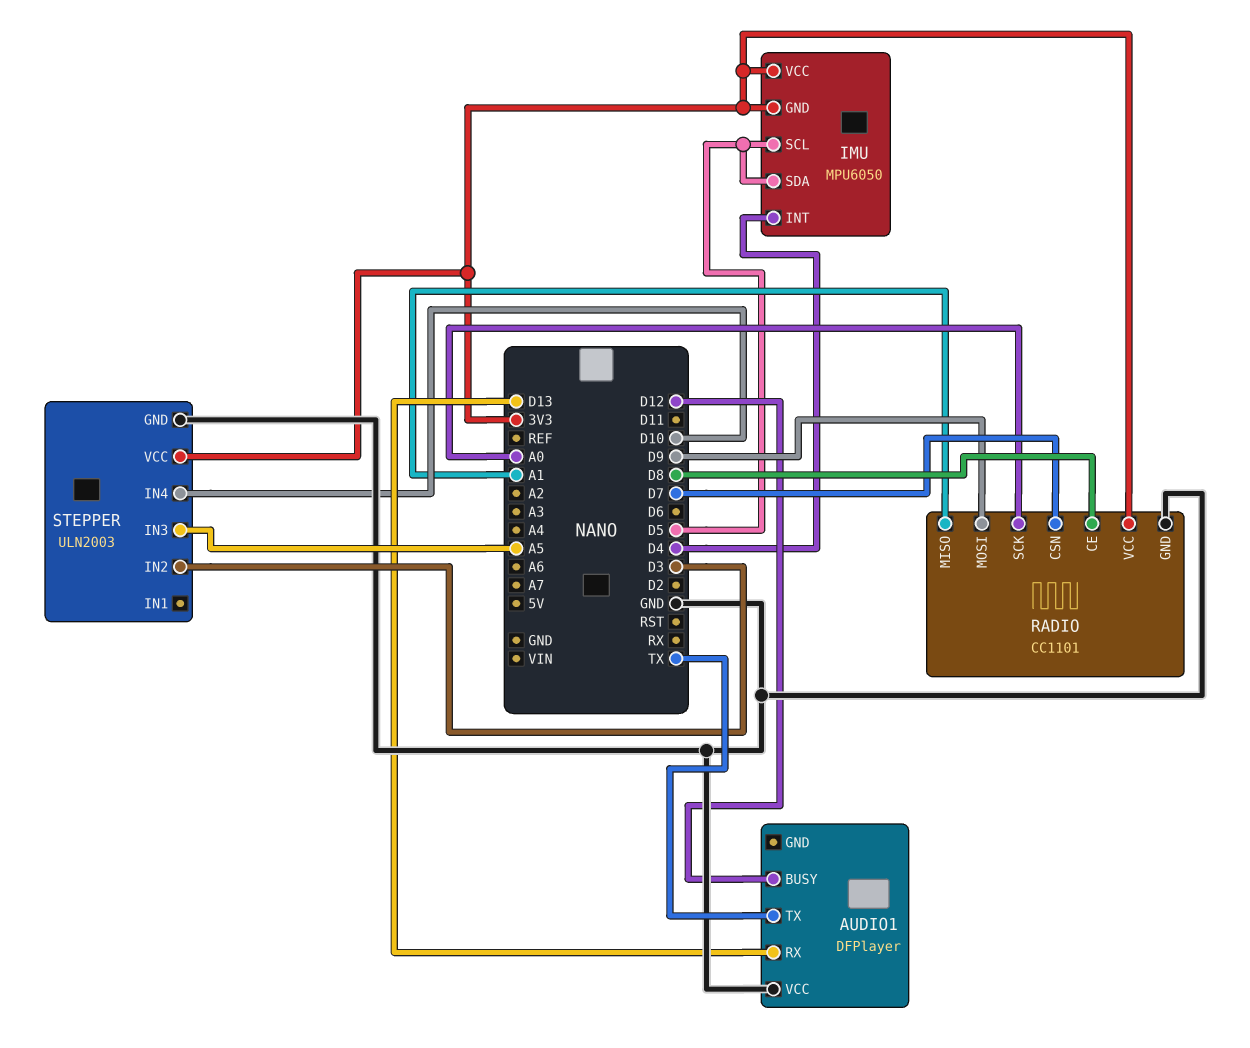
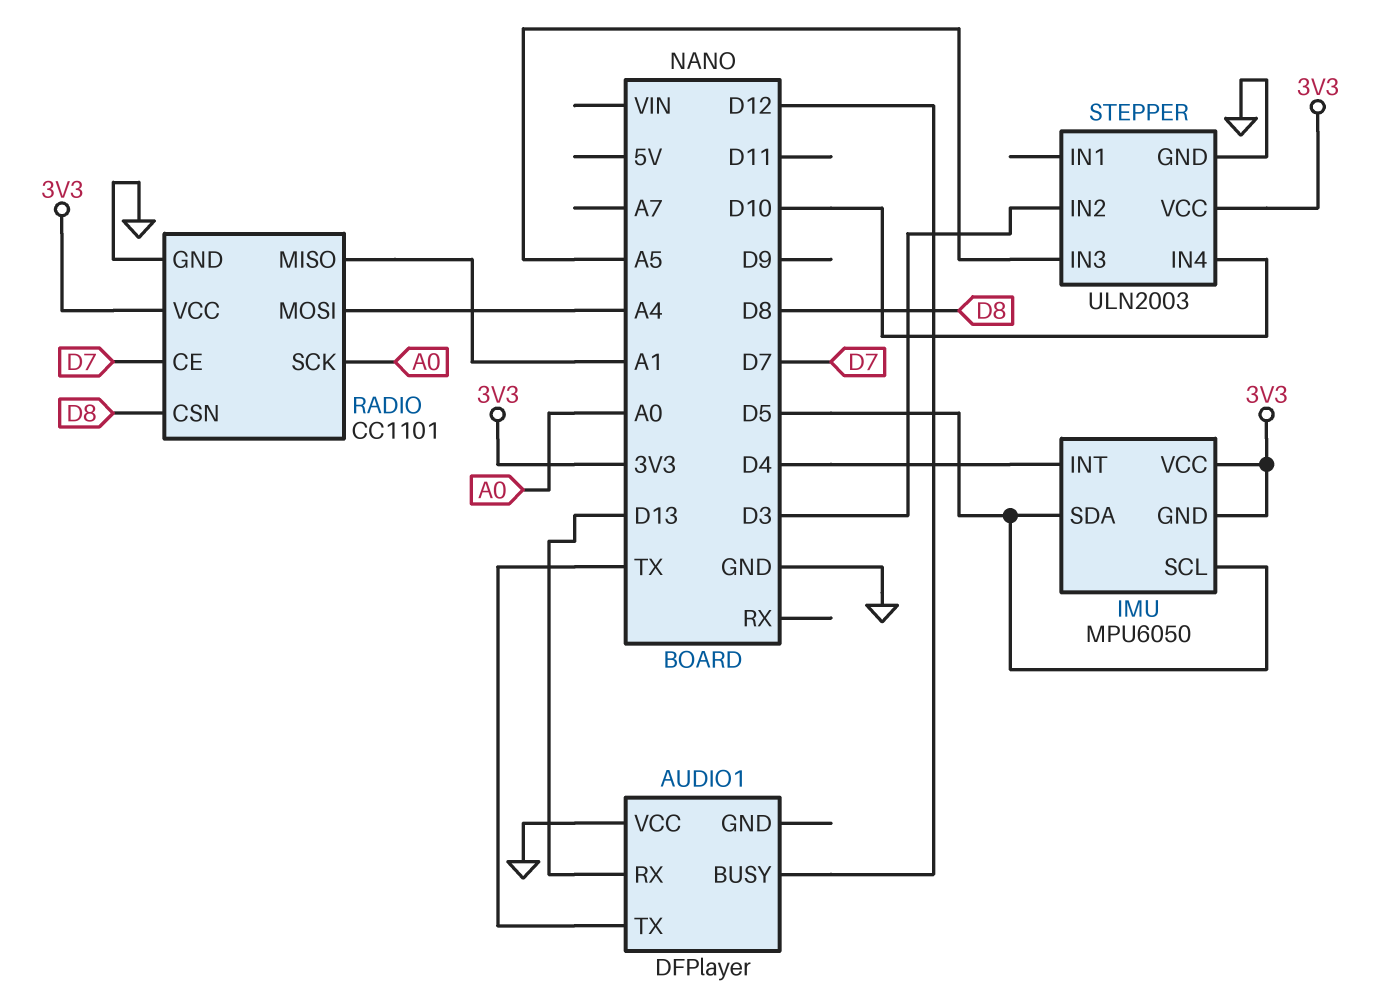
RADIO pin CE: D8 -> D7
RADIO pin CSN: D7 -> D8
RADIO pin MOSI: D9 -> A4

